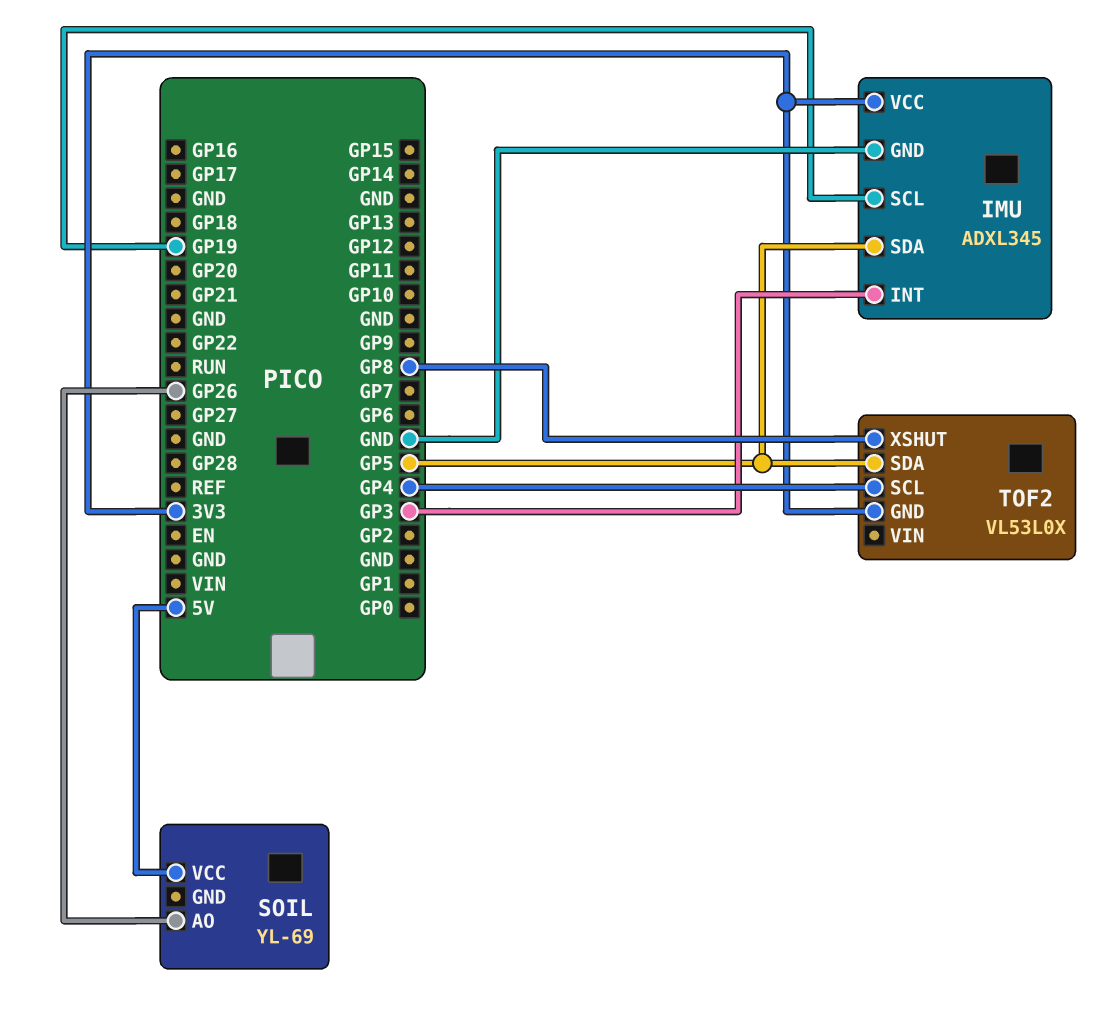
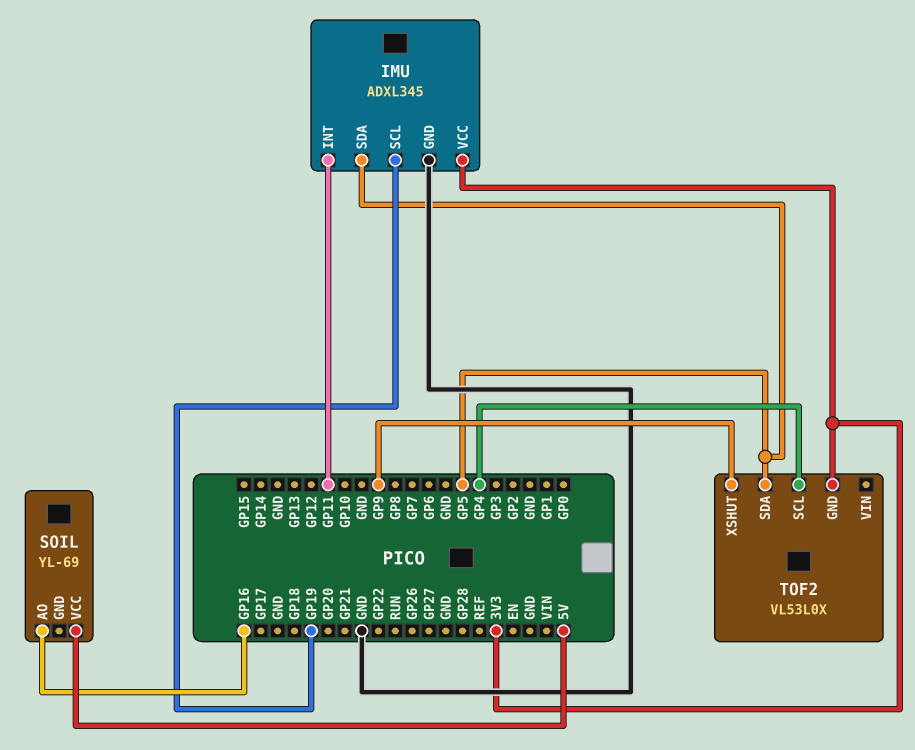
IMU pin INT: GP3 -> GP11
SOIL pin AO: GP26 -> GP16
TOF2 pin XSHUT: GP8 -> GP9

